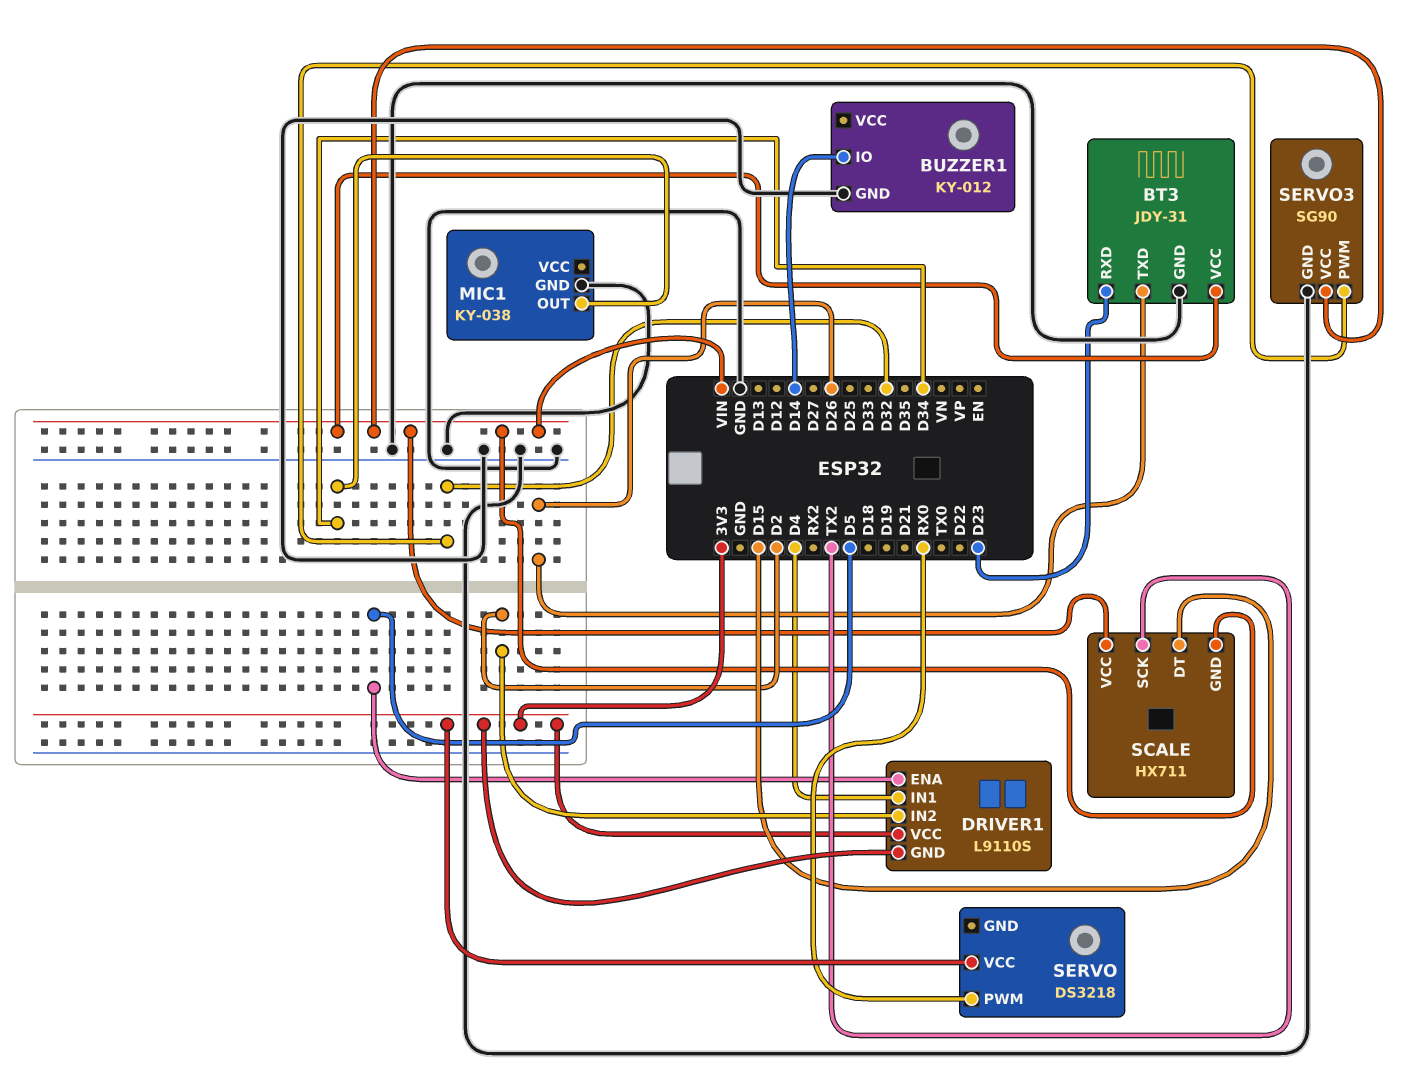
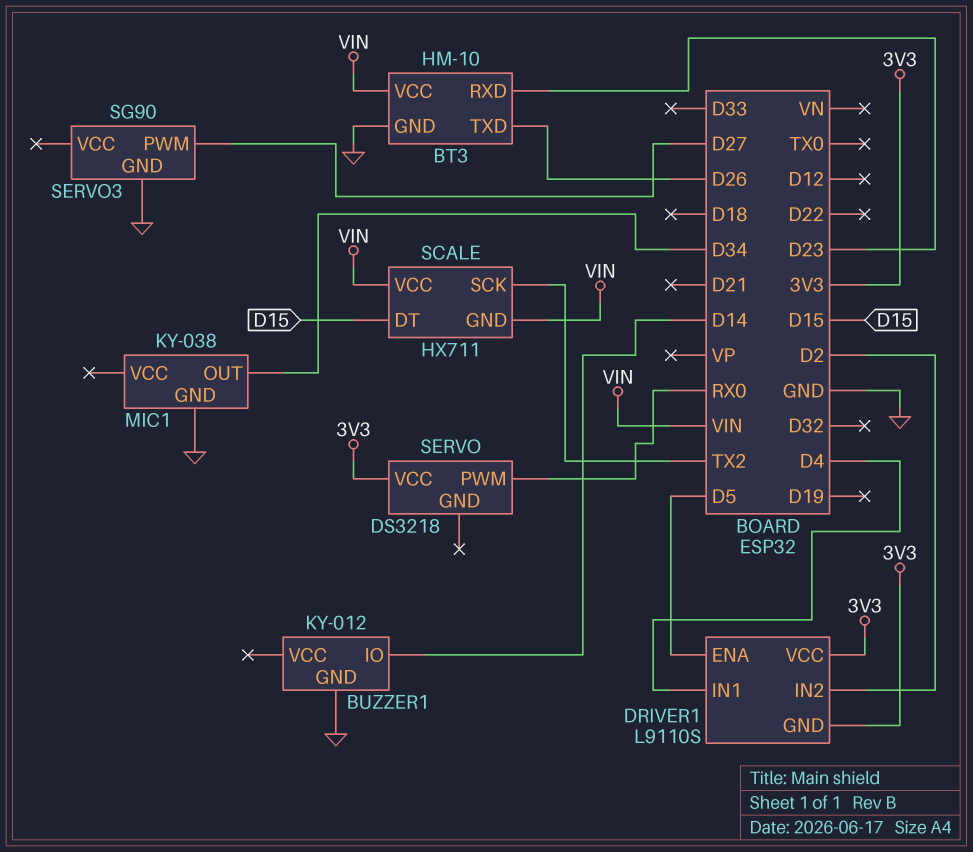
BT3: JDY-31 -> HM-10
SERVO3 pin PWM: D32 -> D27
SERVO3 pin VCC: VIN -> none

